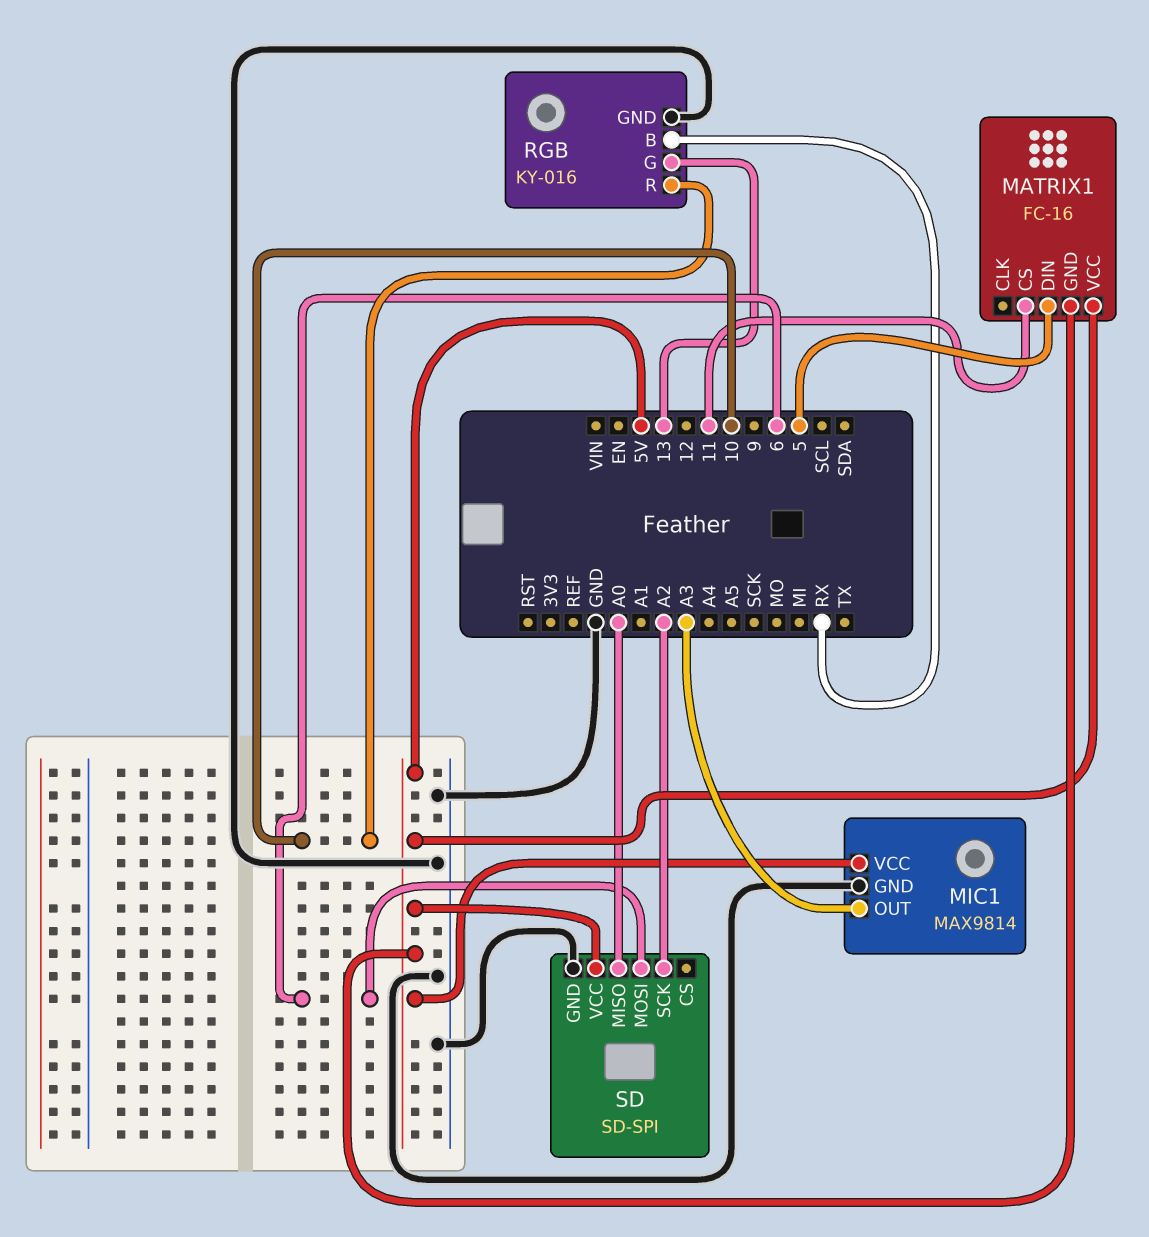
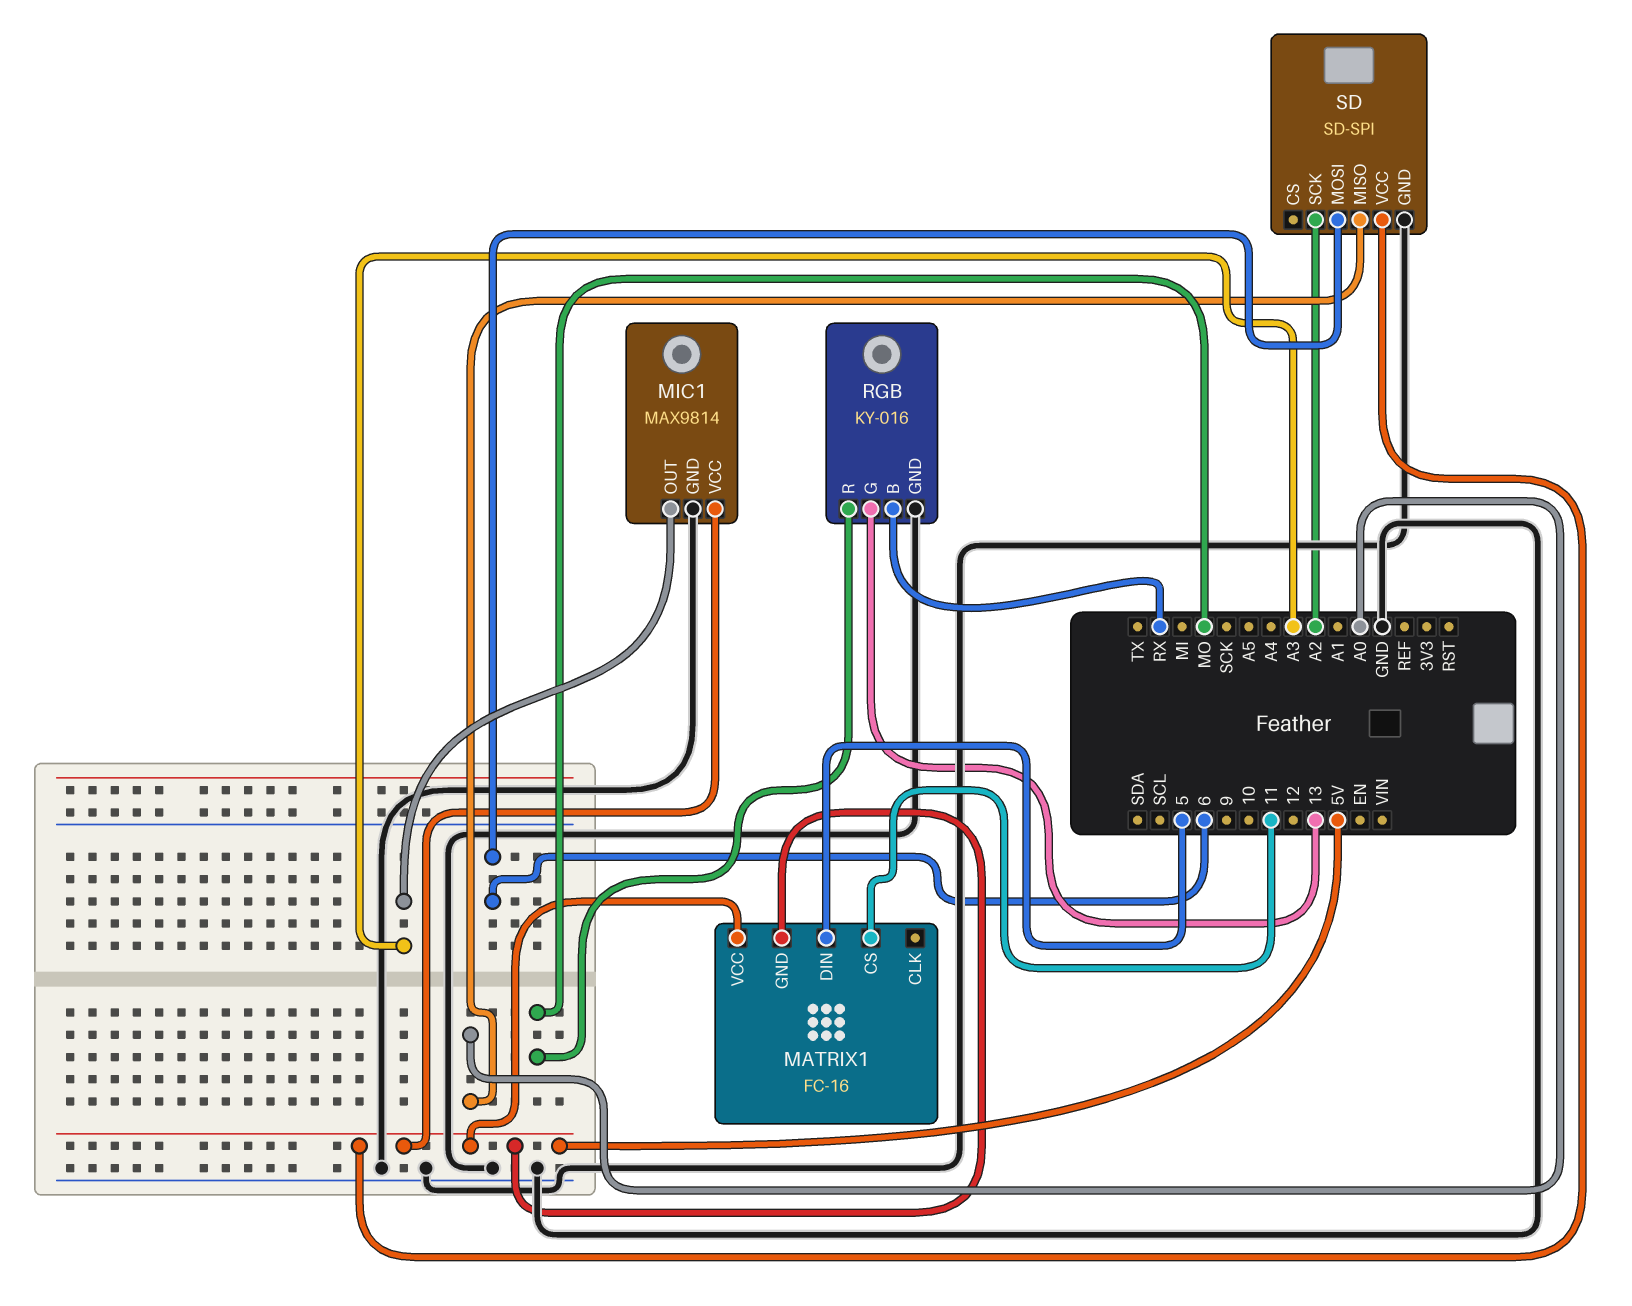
RGB pin R: 10 -> MO

